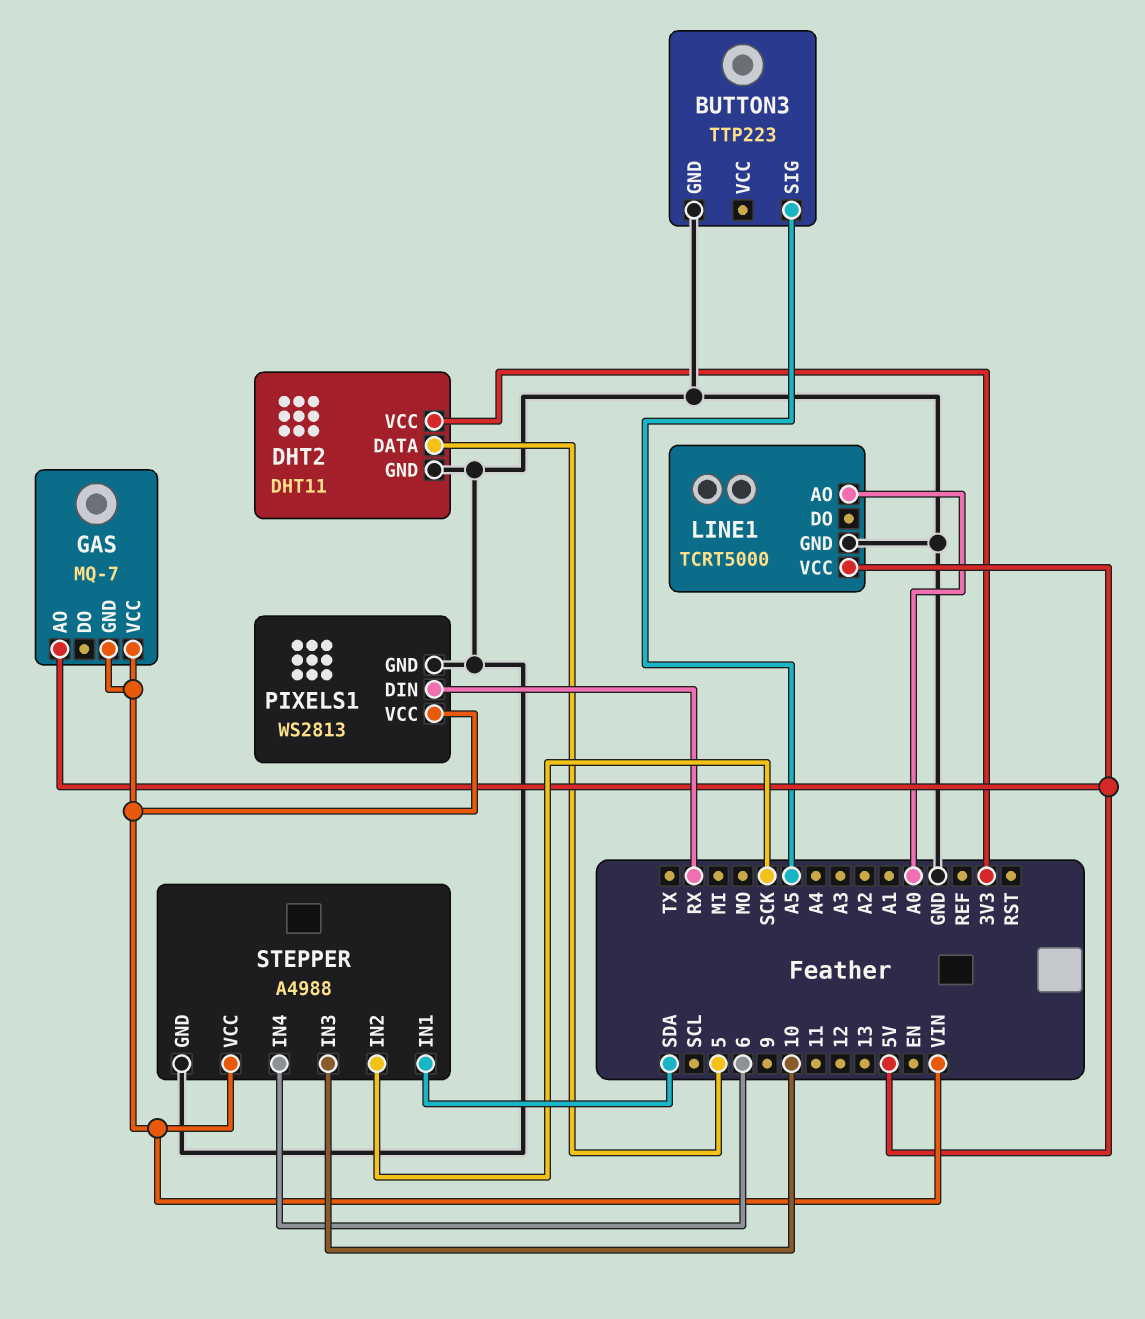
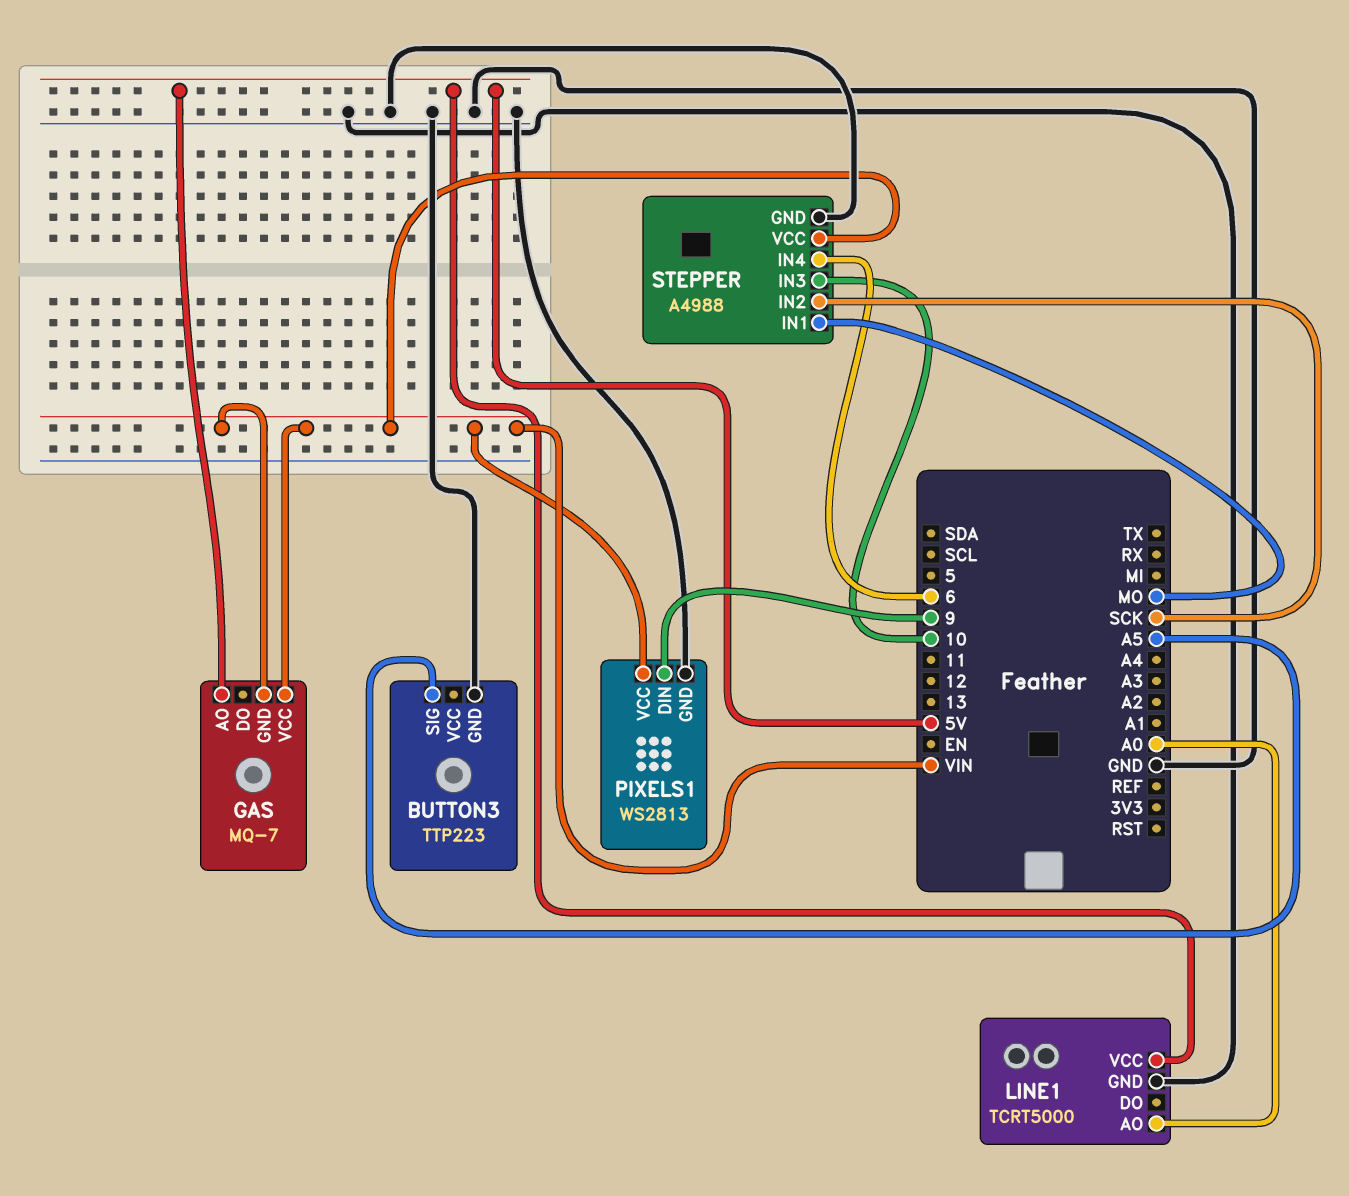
DHT2: DHT11 -> none
DHT2 pin DATA: 5 -> none
DHT2 pin GND: GND -> none
DHT2 pin VCC: 3V3 -> none
PIXELS1 pin DIN: RX -> 9
STEPPER pin IN1: SDA -> MO

